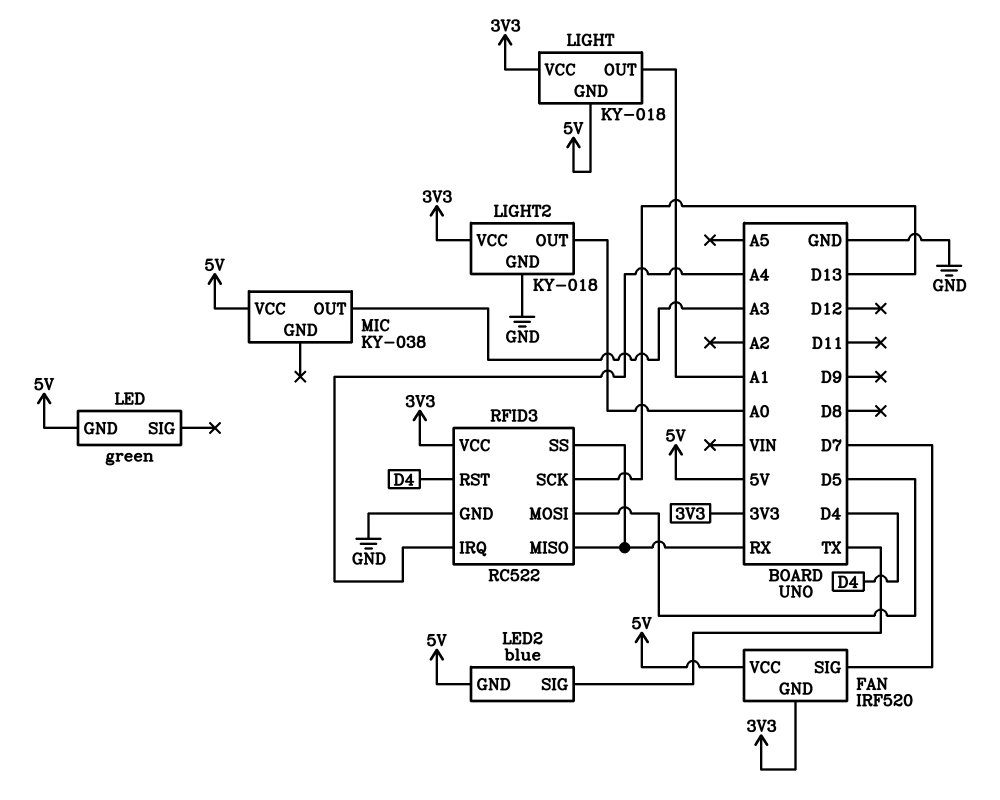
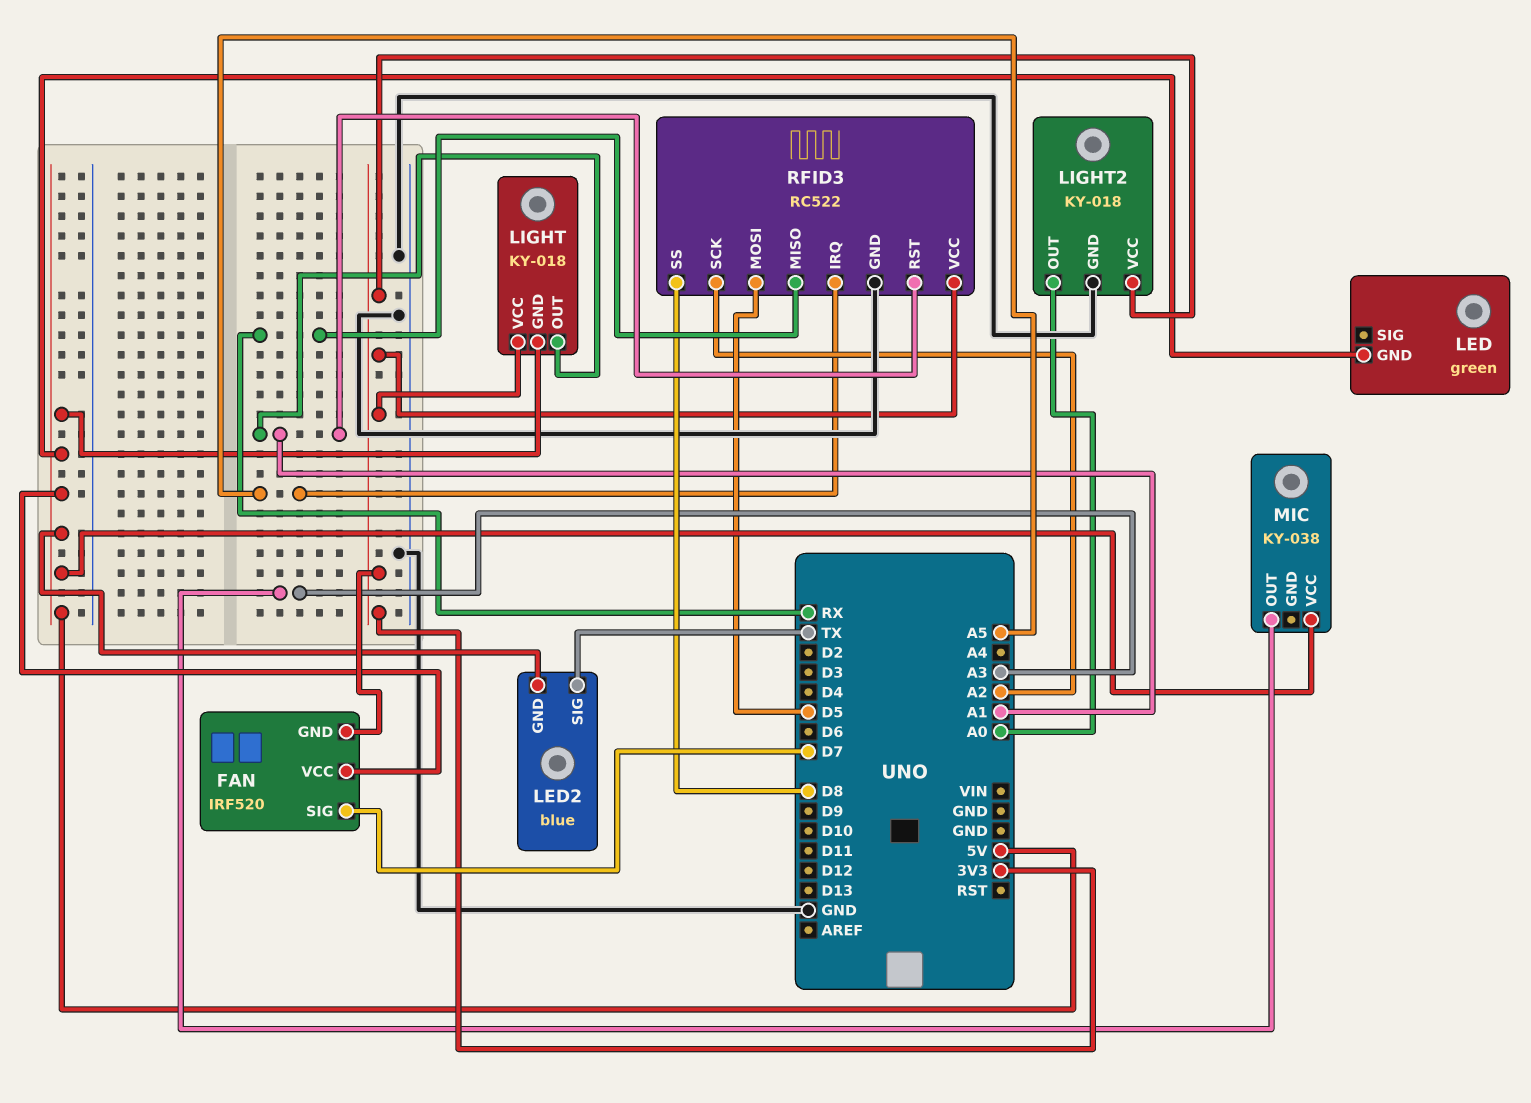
RFID3 pin IRQ: A4 -> A5
RFID3 pin RST: D4 -> A1
RFID3 pin SCK: D13 -> A2
RFID3 pin SS: RX -> D8

